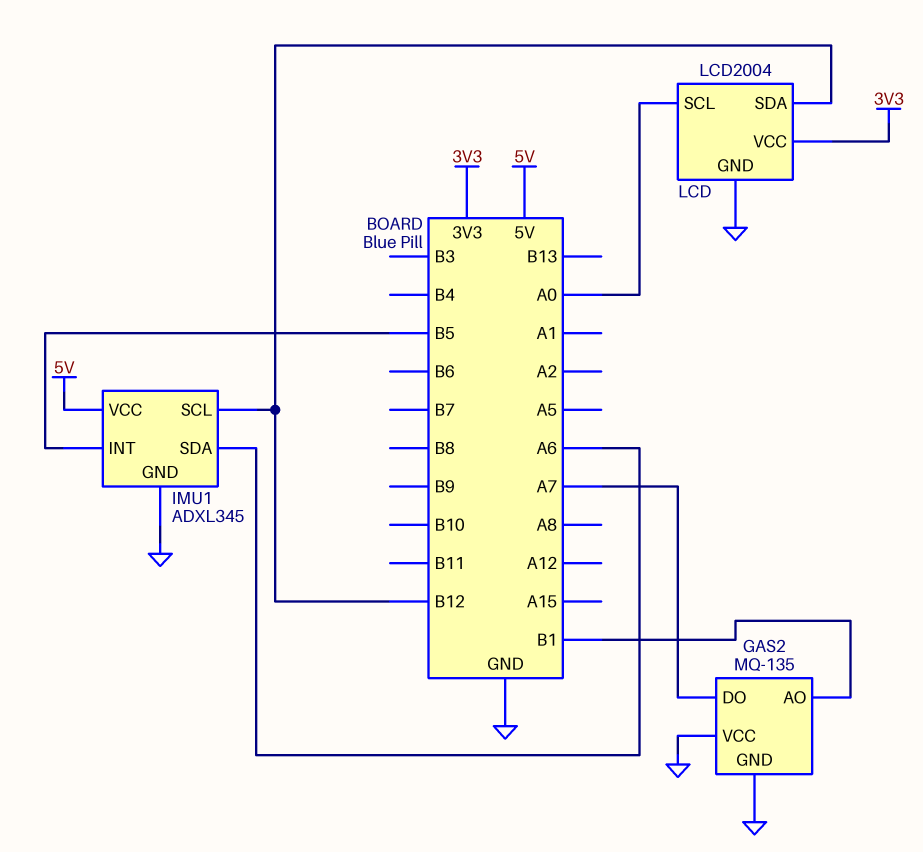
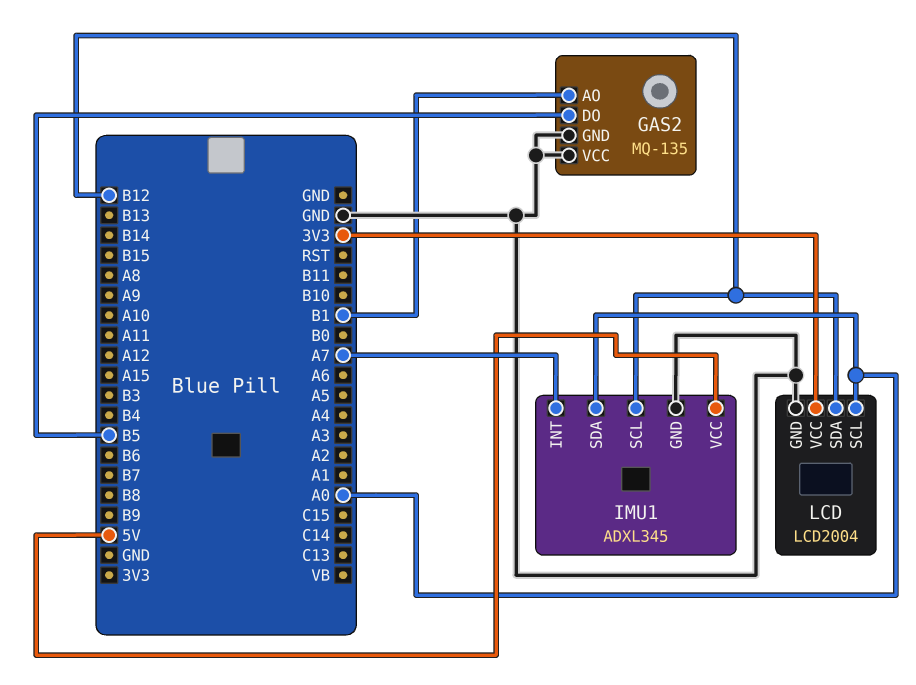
GAS2 pin DO: A7 -> B5
IMU1 pin INT: B5 -> A7
IMU1 pin SDA: A6 -> A0

